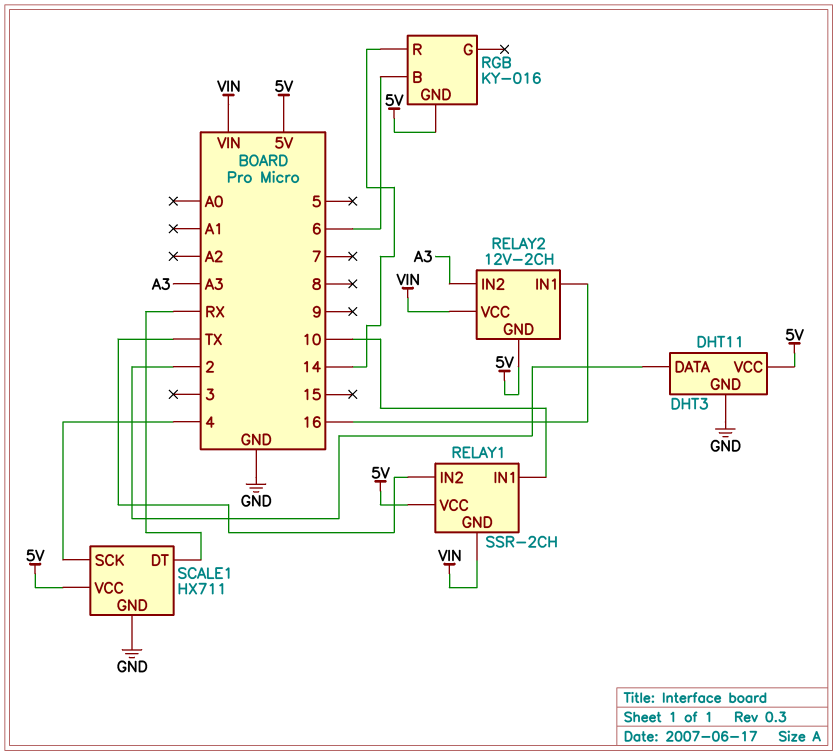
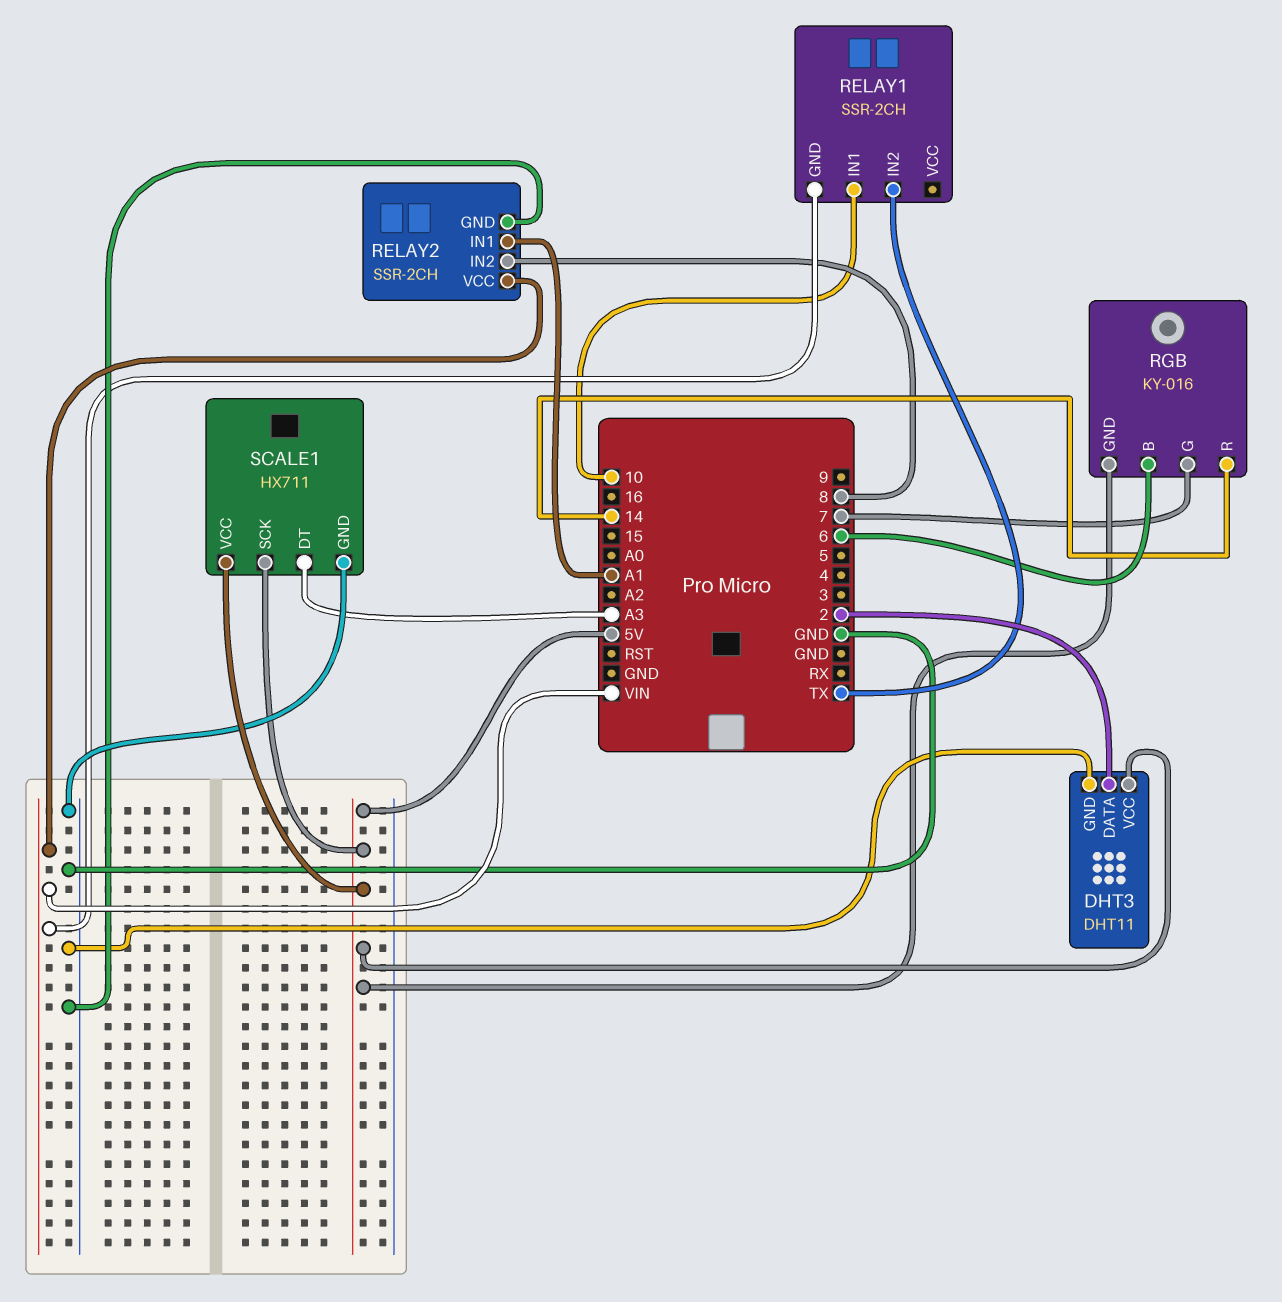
RELAY1 pin VCC: 5V -> none
RELAY2: 12V-2CH -> SSR-2CH
RELAY2 pin GND: 5V -> GND
RELAY2 pin IN1: 16 -> A1
RELAY2 pin IN2: A3 -> 8
RGB pin G: none -> 7
SCALE1 pin DT: RX -> A3
SCALE1 pin SCK: 4 -> 5V

